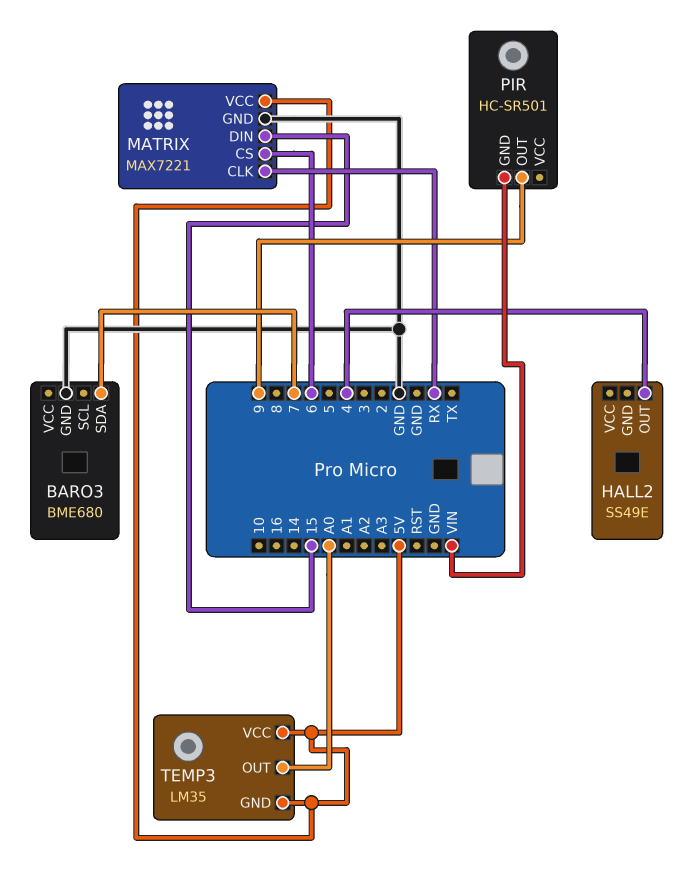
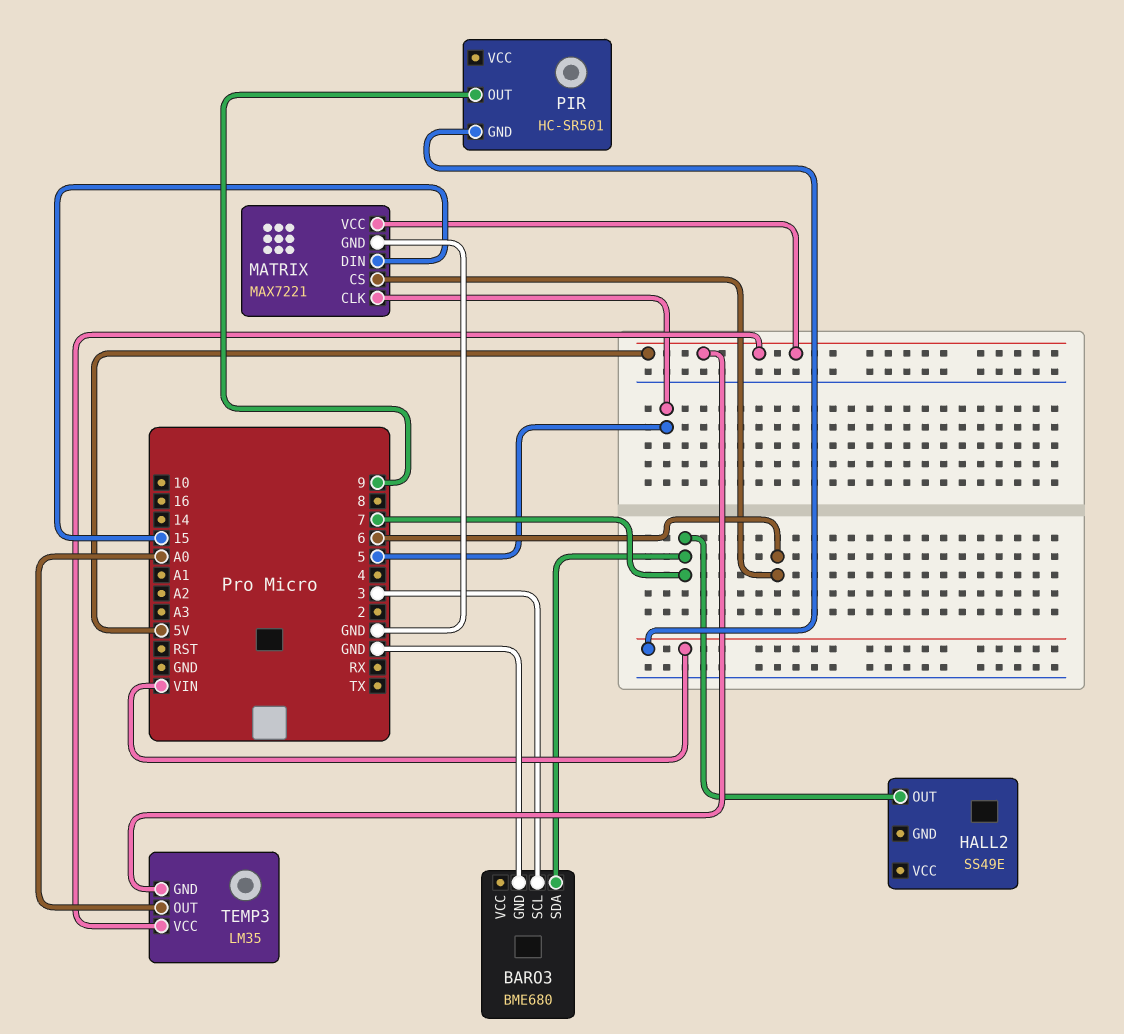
BARO3 pin SCL: none -> 3
HALL2 pin OUT: 4 -> 7
MATRIX pin CLK: RX -> 5

